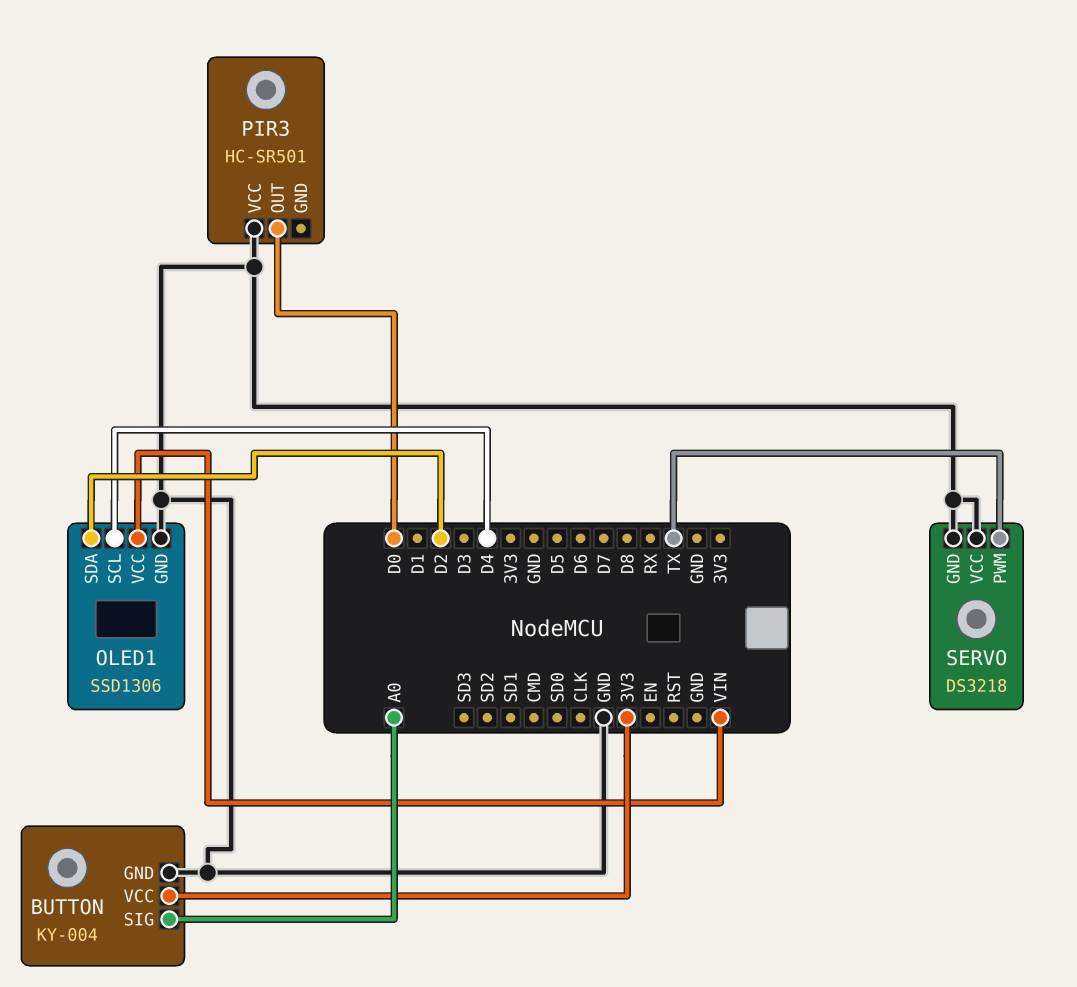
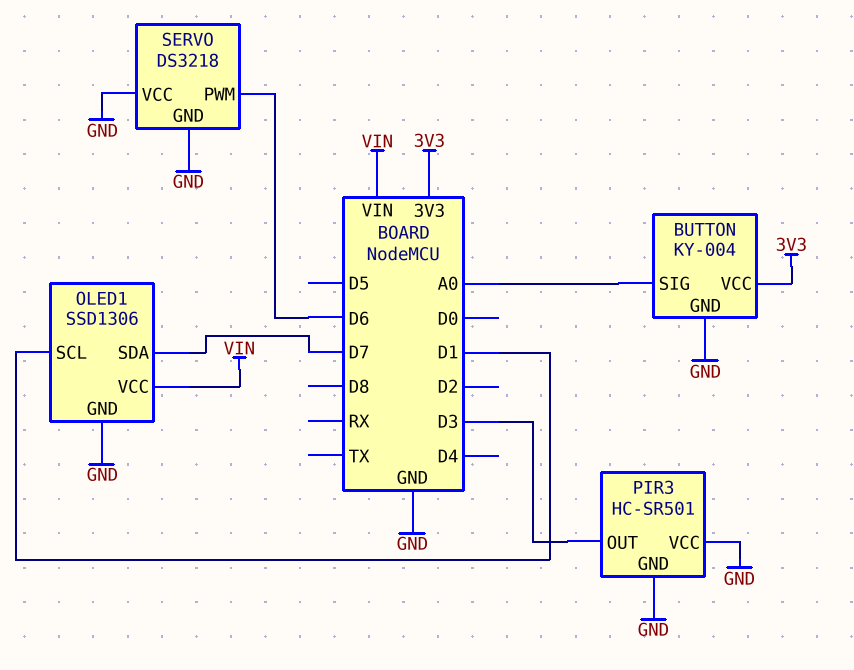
OLED1 pin SCL: D4 -> D1
OLED1 pin SDA: D2 -> D7
PIR3 pin GND: none -> GND
PIR3 pin OUT: D0 -> D3
SERVO pin PWM: TX -> D6

